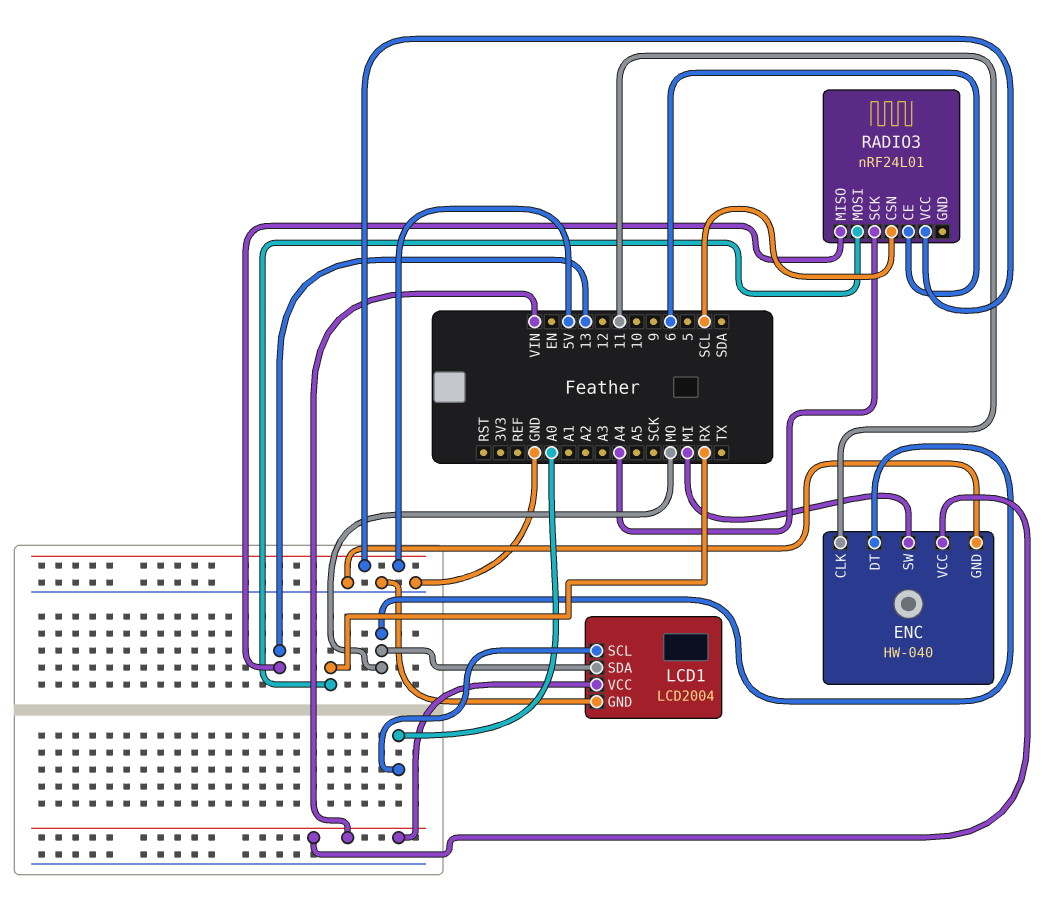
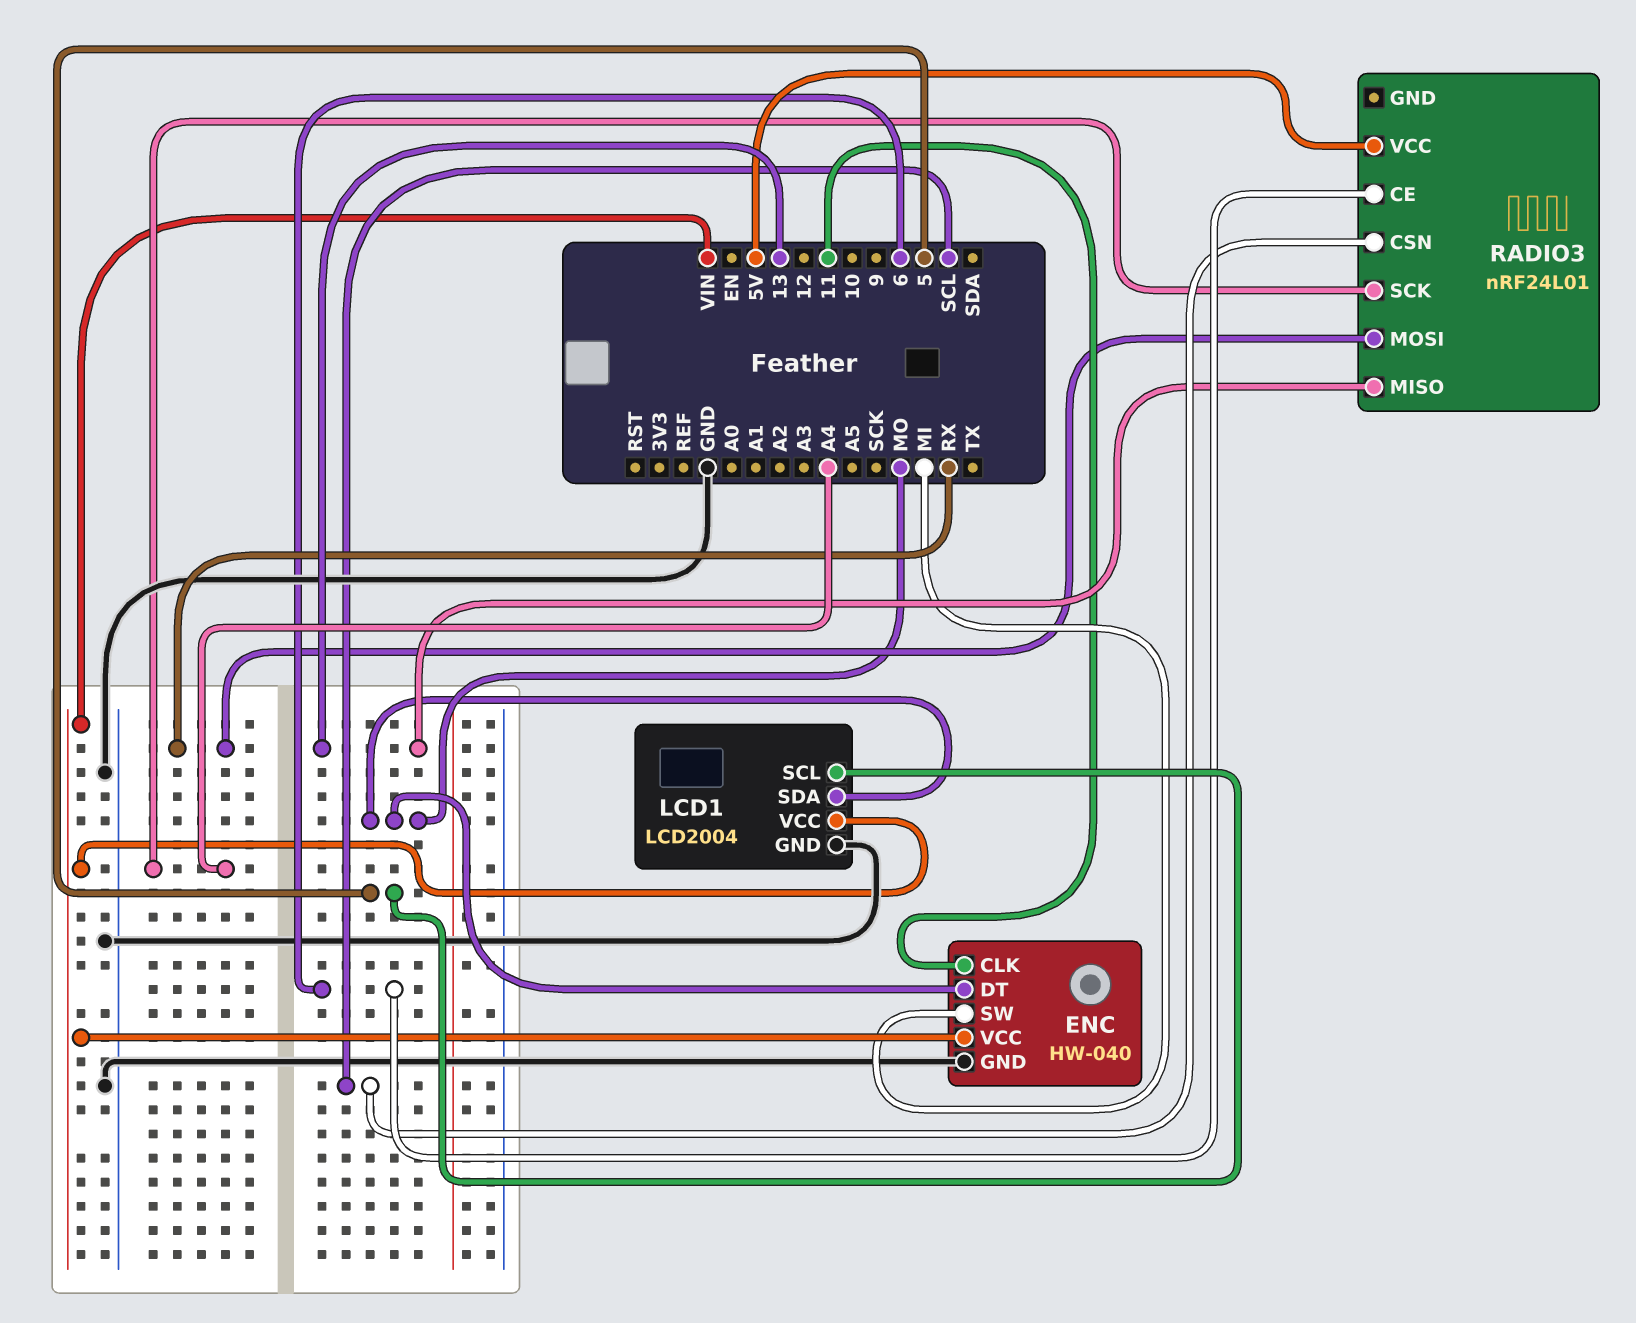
LCD1 pin SCL: A0 -> 5

